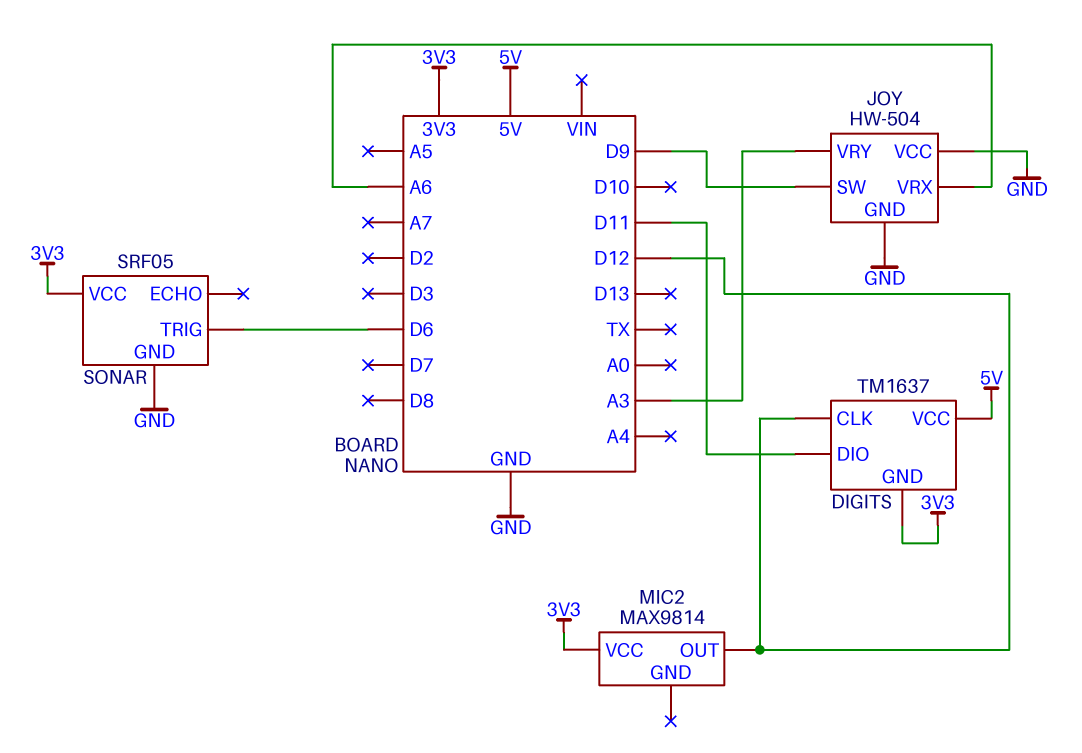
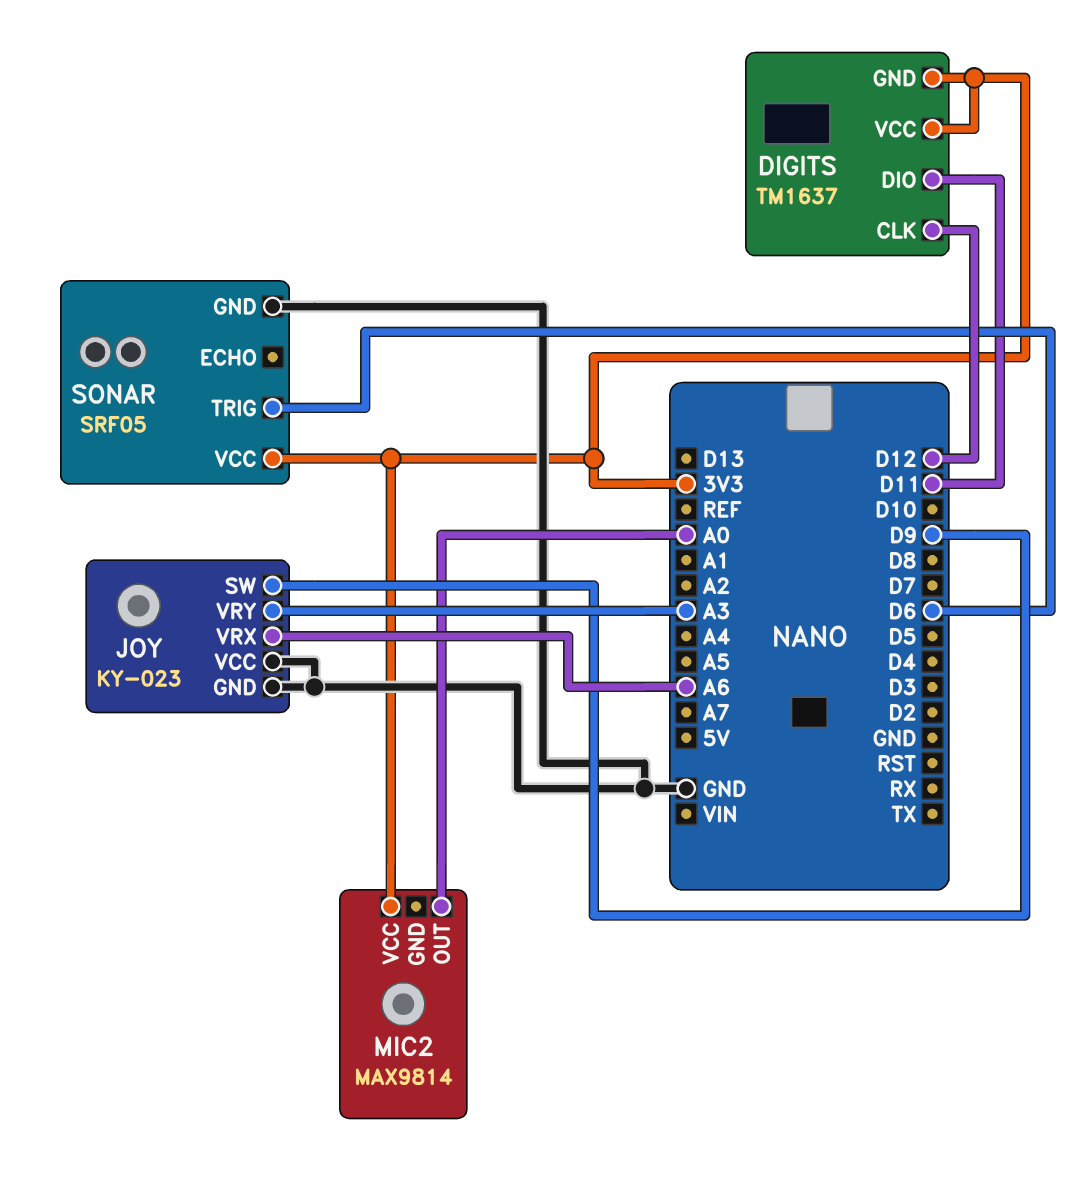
DIGITS pin VCC: 5V -> 3V3
JOY: HW-504 -> KY-023
MIC2 pin OUT: D12 -> A0

